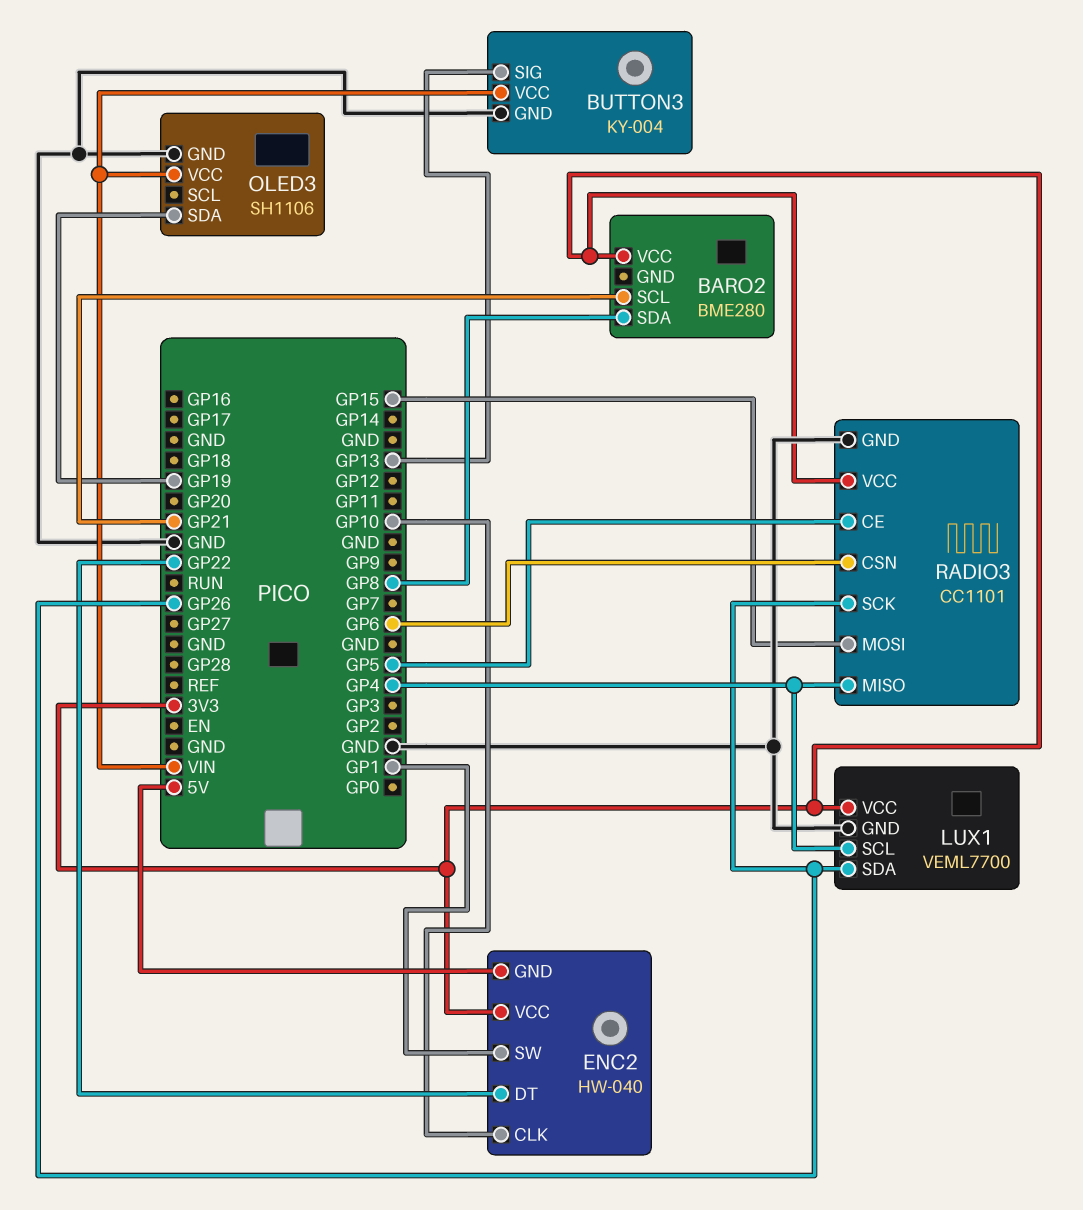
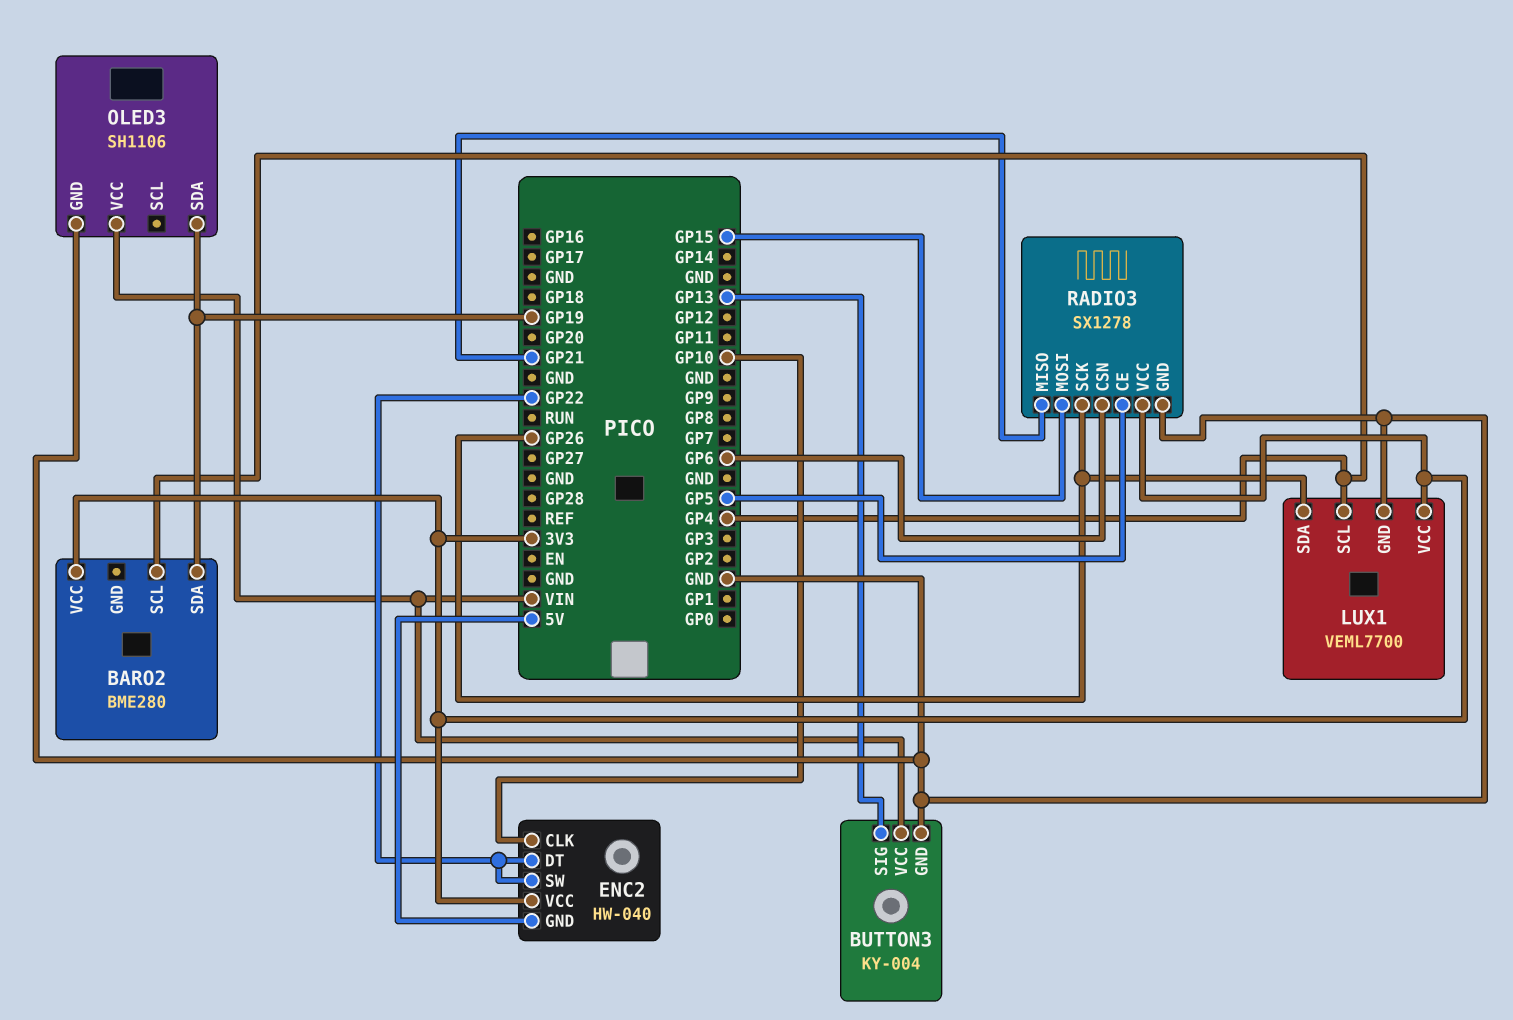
BARO2 pin SCL: GP21 -> GP4
BARO2 pin SDA: GP8 -> GP19
ENC2 pin SW: GP1 -> GP22
RADIO3: CC1101 -> SX1278
RADIO3 pin MISO: GP4 -> GP21

